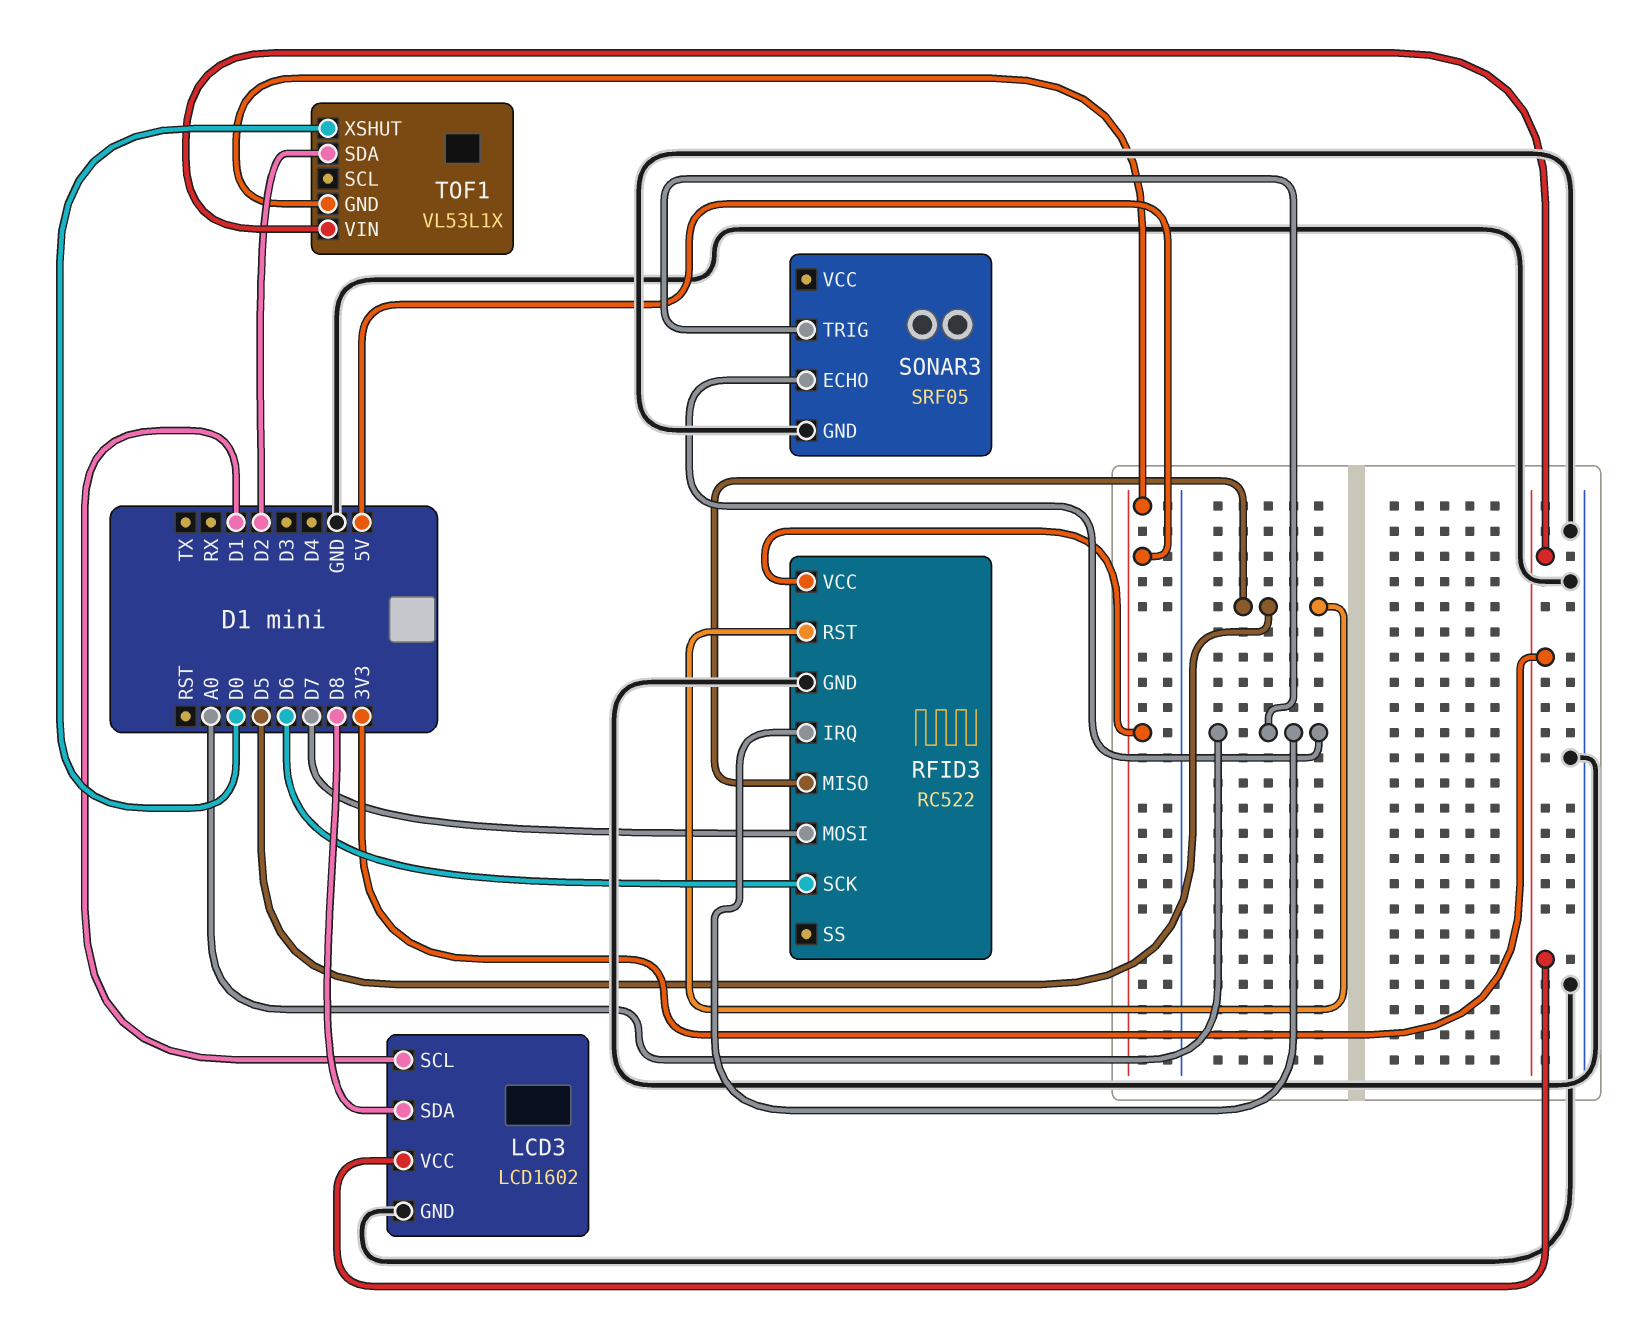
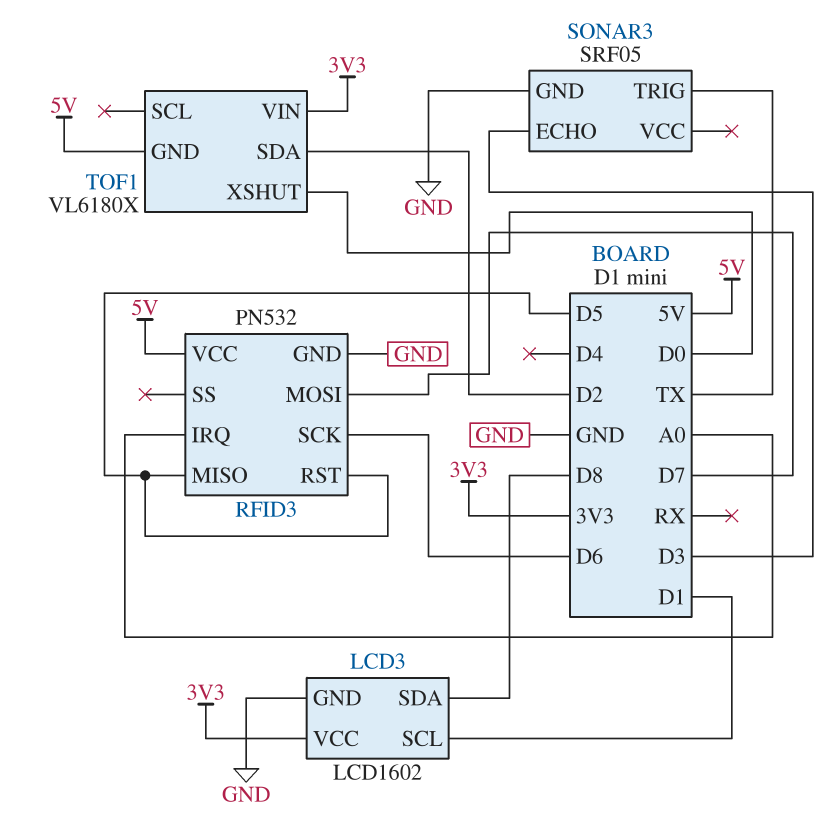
RFID3: RC522 -> PN532
SONAR3 pin ECHO: A0 -> D3
SONAR3 pin TRIG: A0 -> TX
TOF1: VL53L1X -> VL6180X

